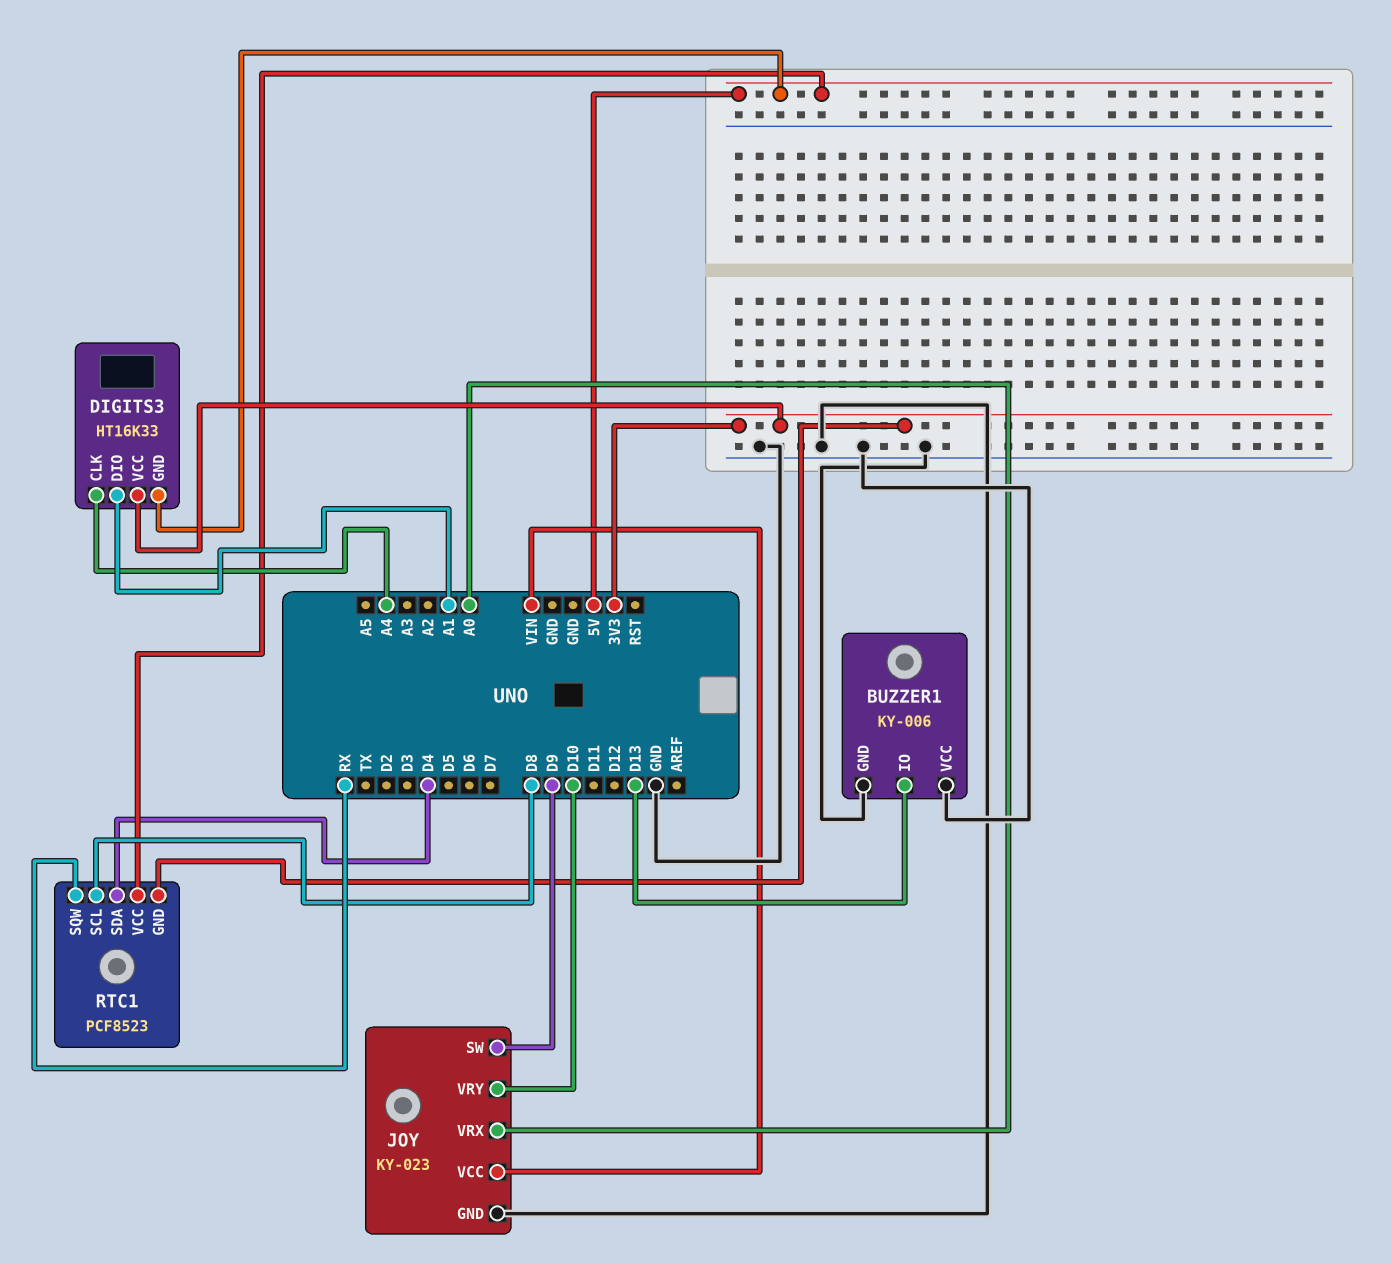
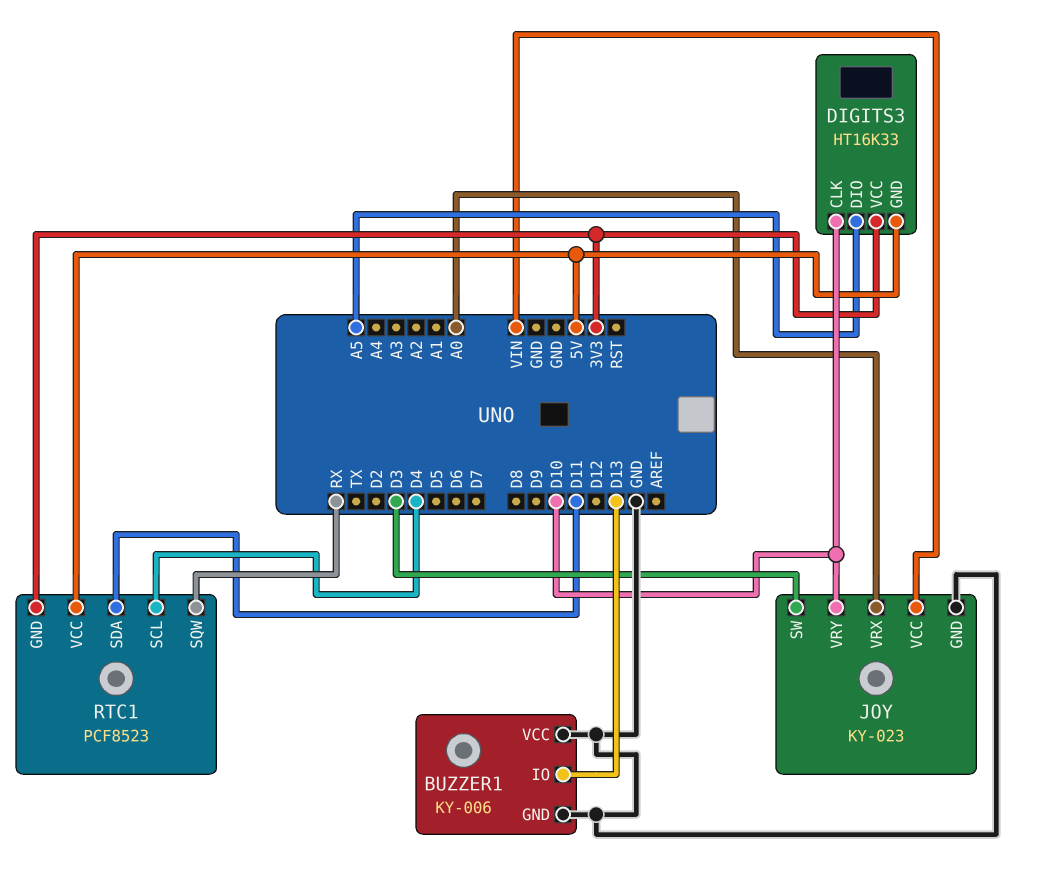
DIGITS3 pin CLK: A4 -> D10
DIGITS3 pin DIO: A1 -> A5
JOY pin SW: D9 -> D3
RTC1 pin SCL: D8 -> D4
RTC1 pin SDA: D4 -> D11

